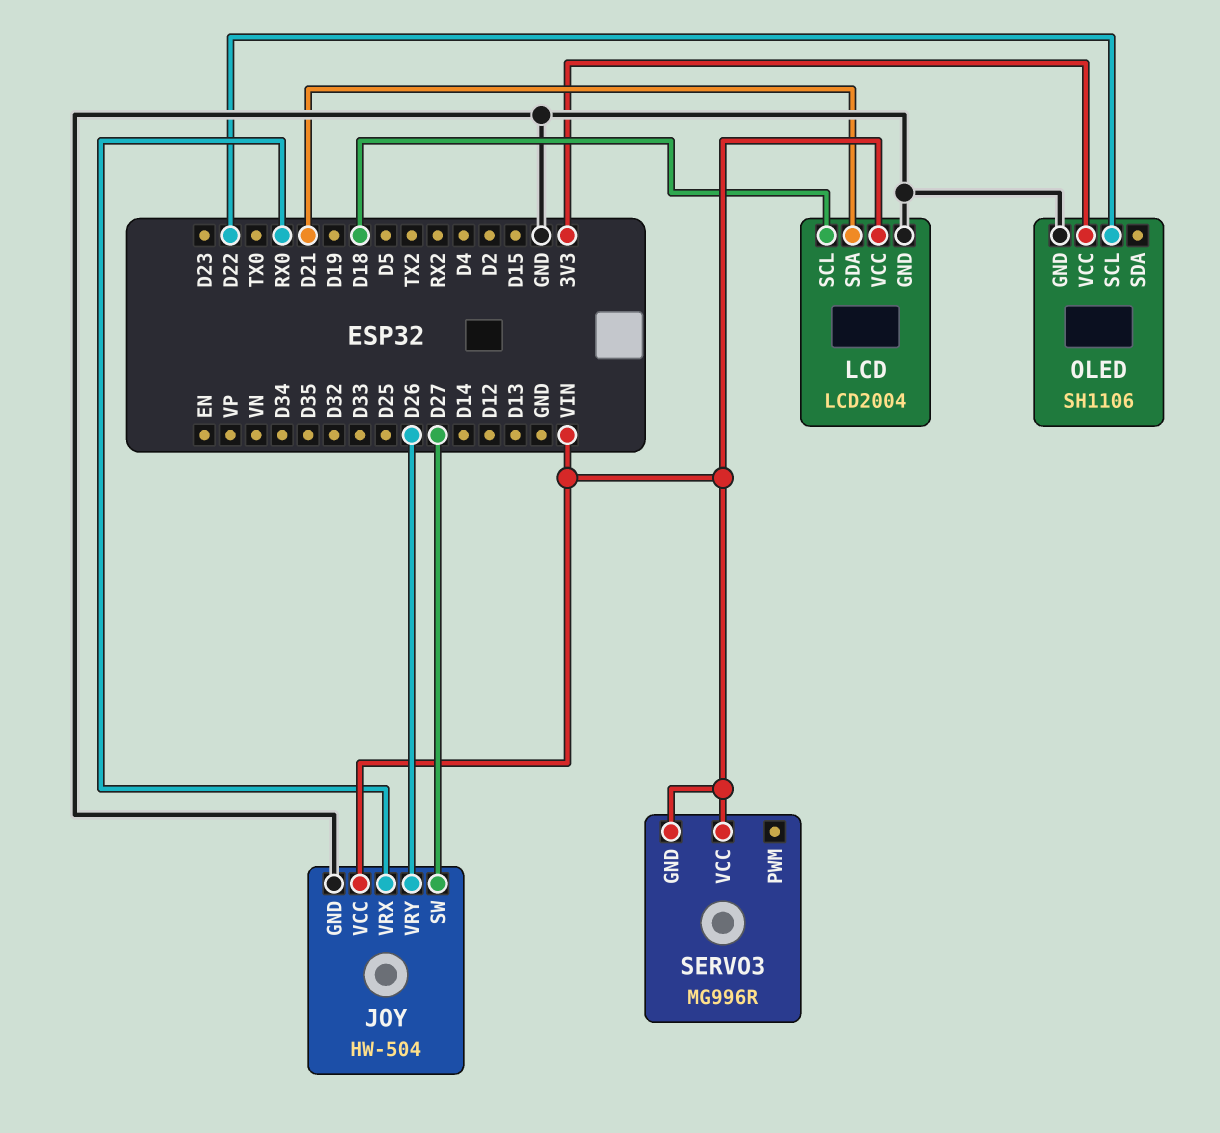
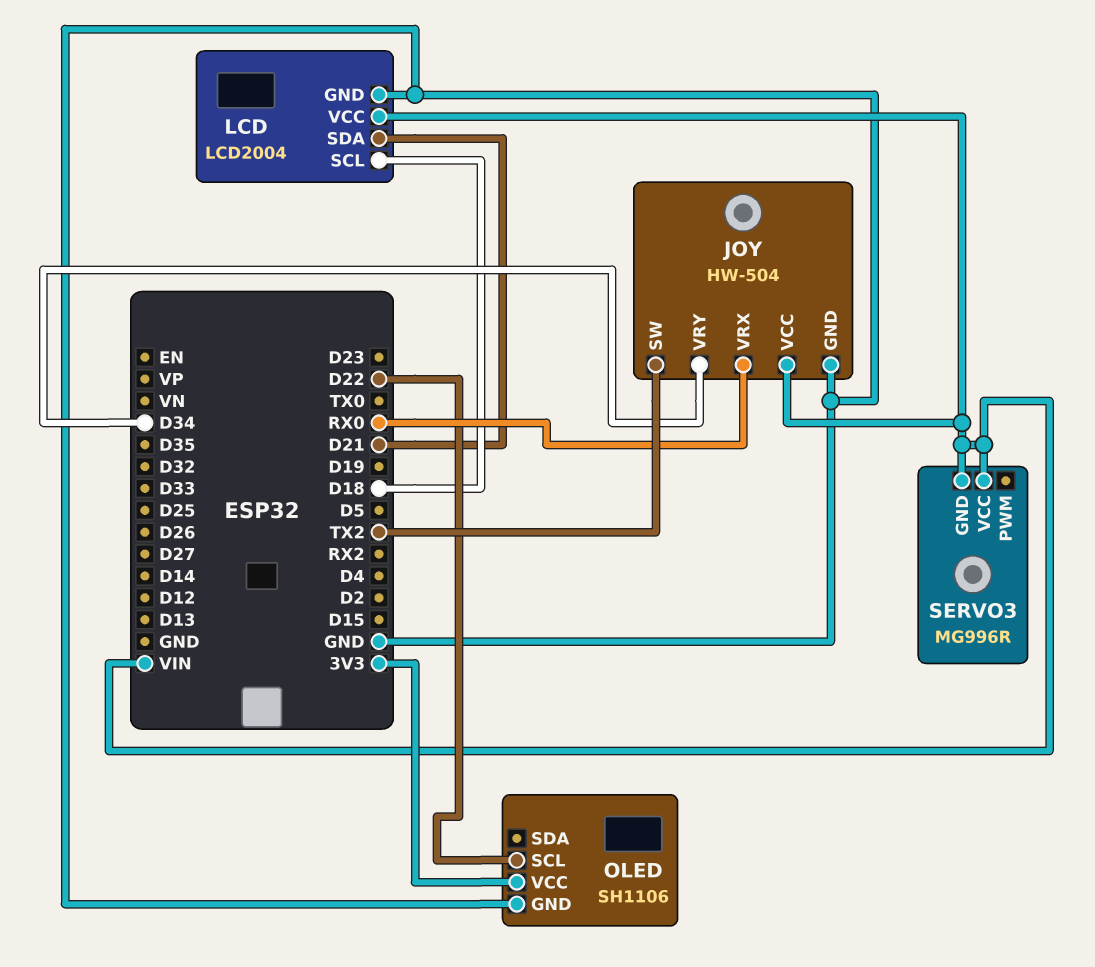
JOY pin SW: D27 -> TX2
JOY pin VRY: D26 -> D34

